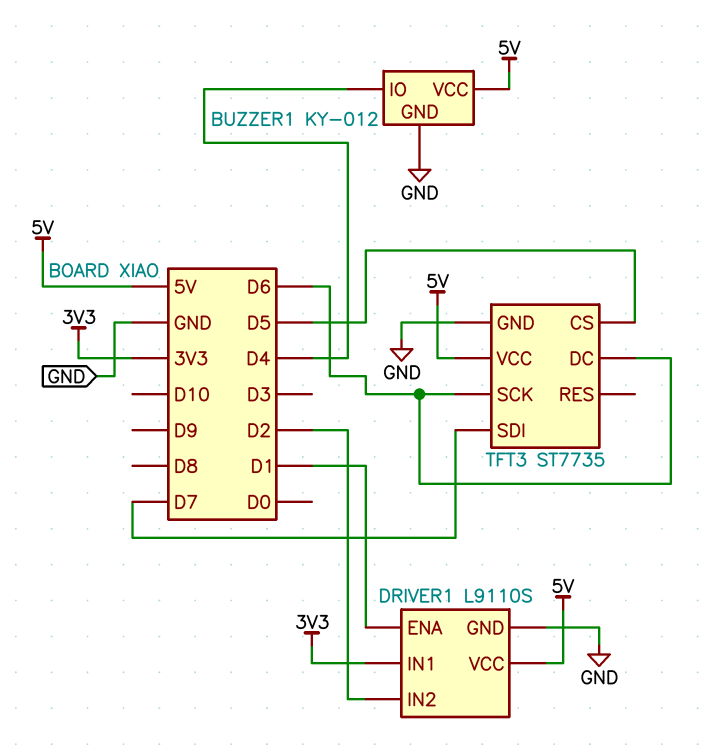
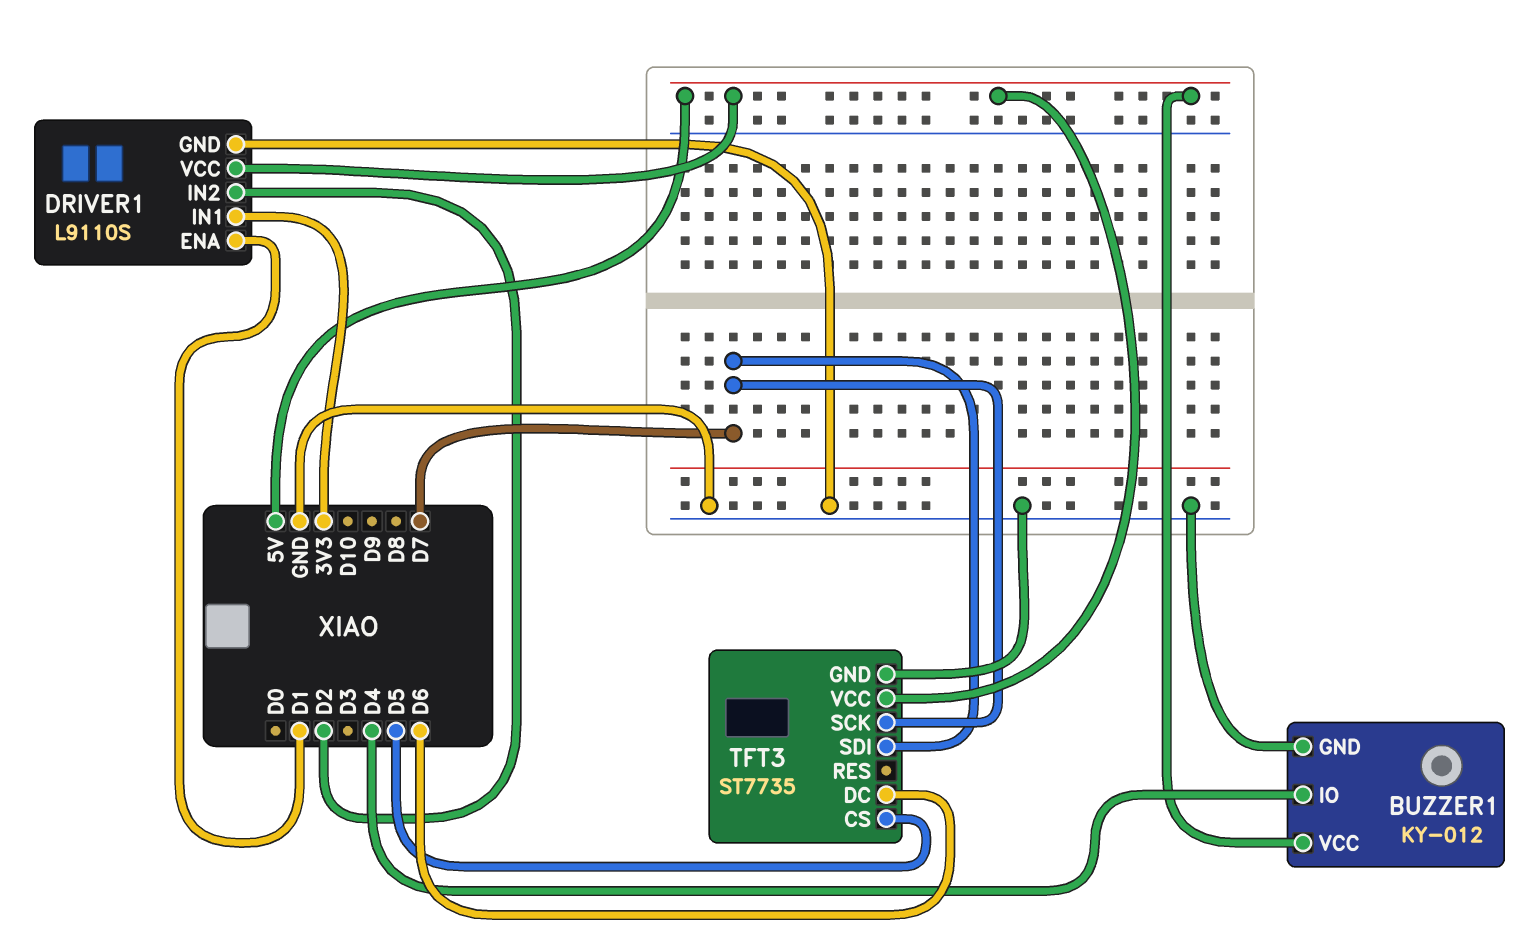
TFT3 pin SCK: D6 -> D7

